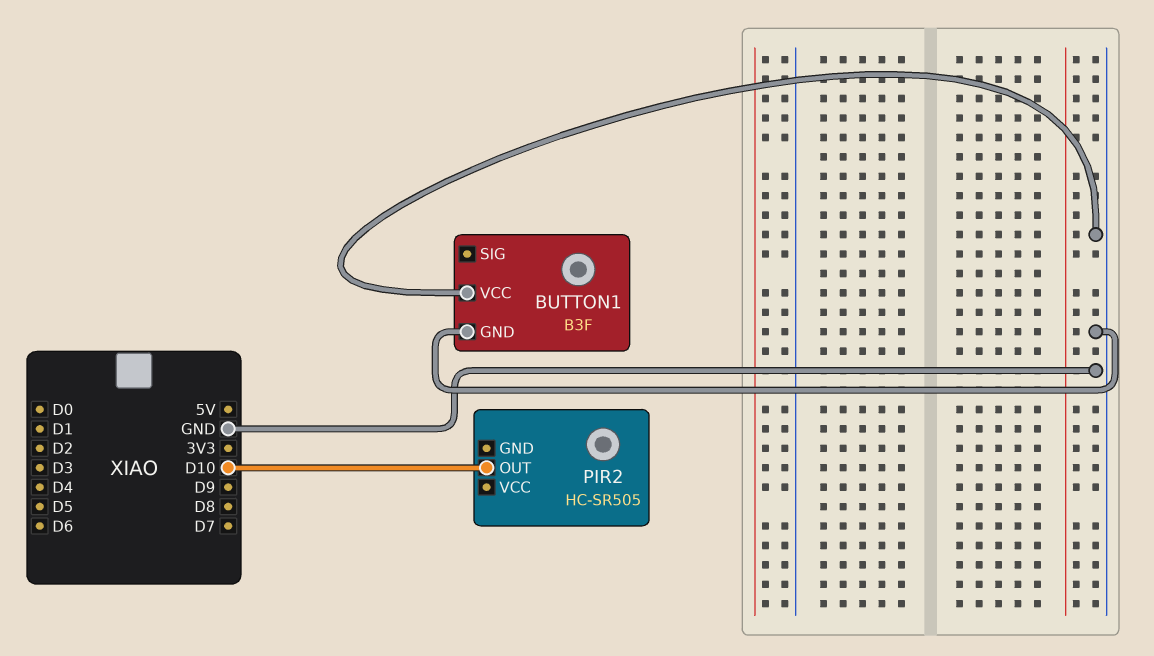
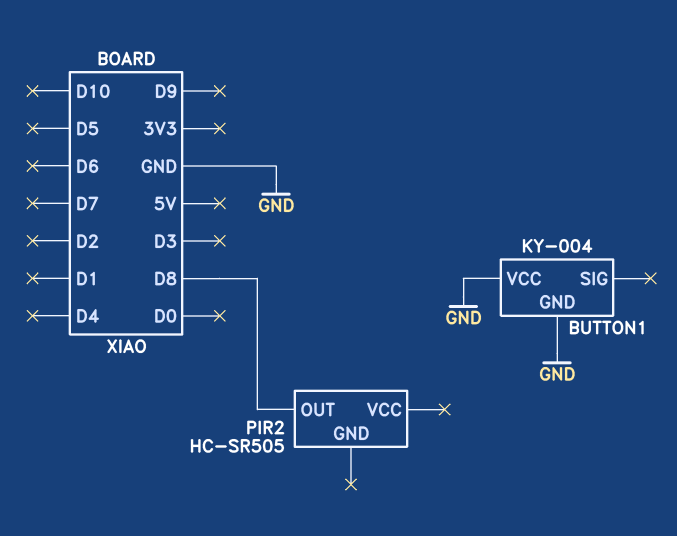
BUTTON1: B3F -> KY-004
PIR2 pin OUT: D10 -> D8

